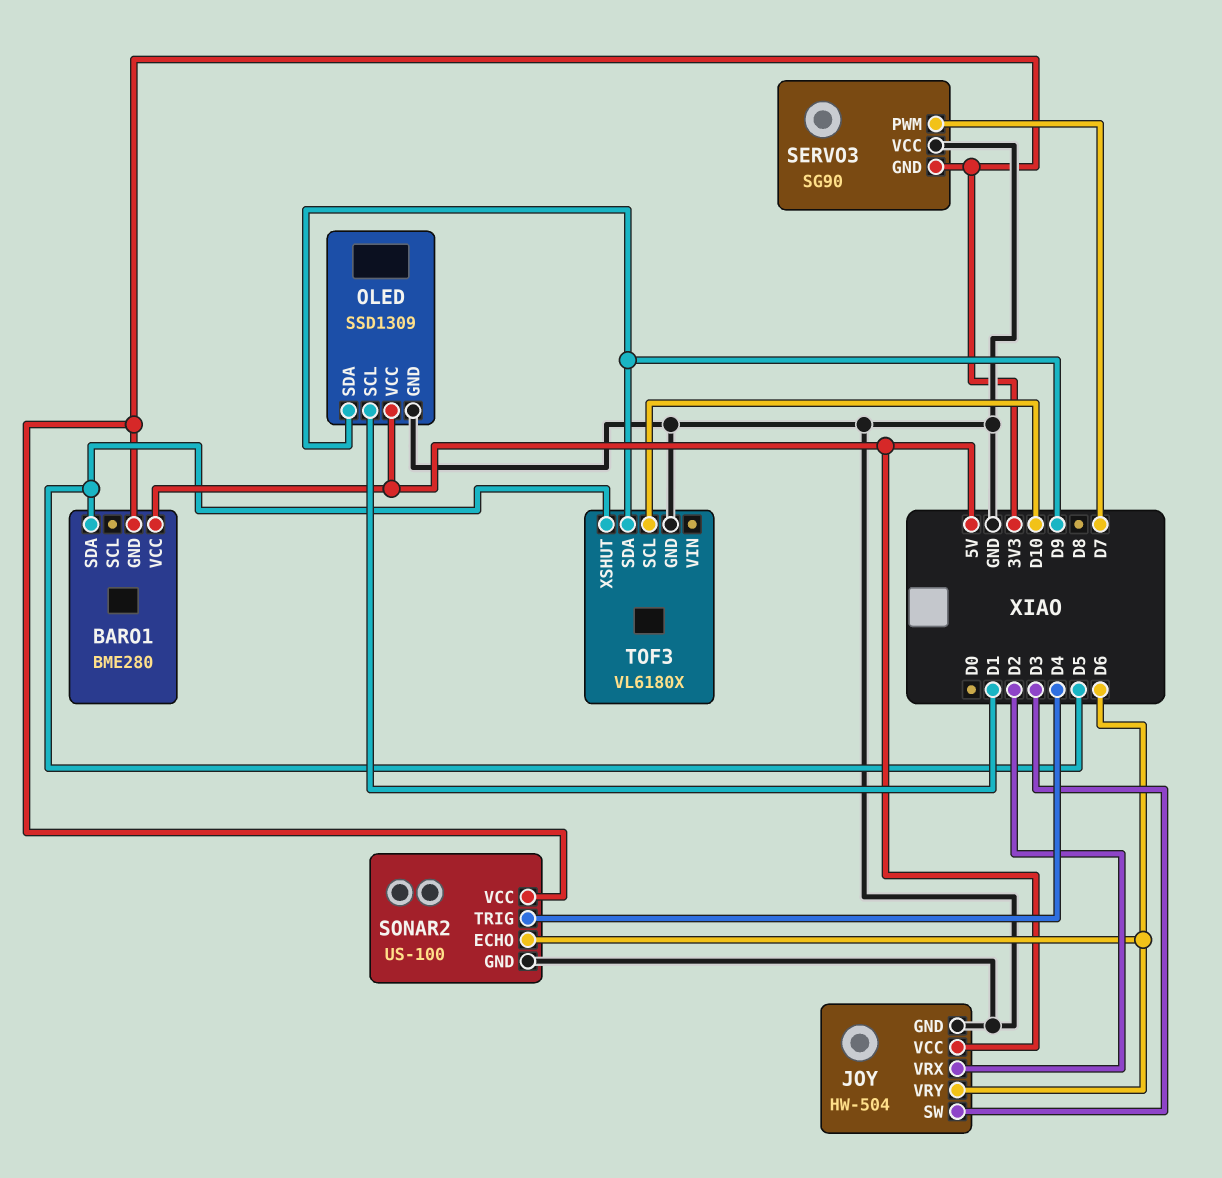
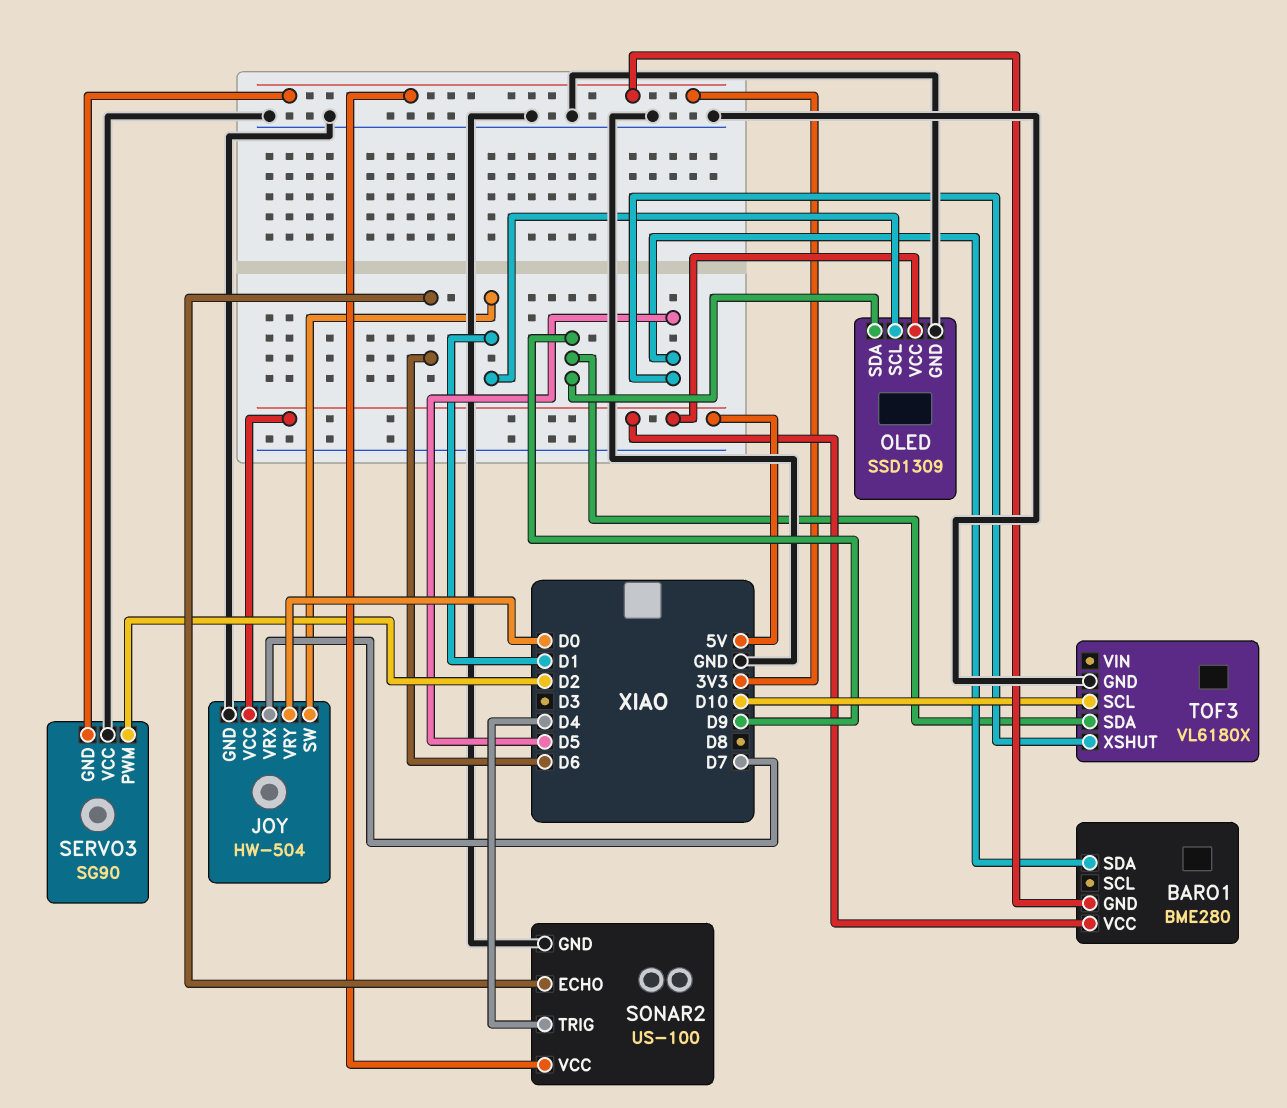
JOY pin SW: D3 -> D1
JOY pin VRX: D2 -> D7
JOY pin VRY: D6 -> D0
SERVO3 pin PWM: D7 -> D2

